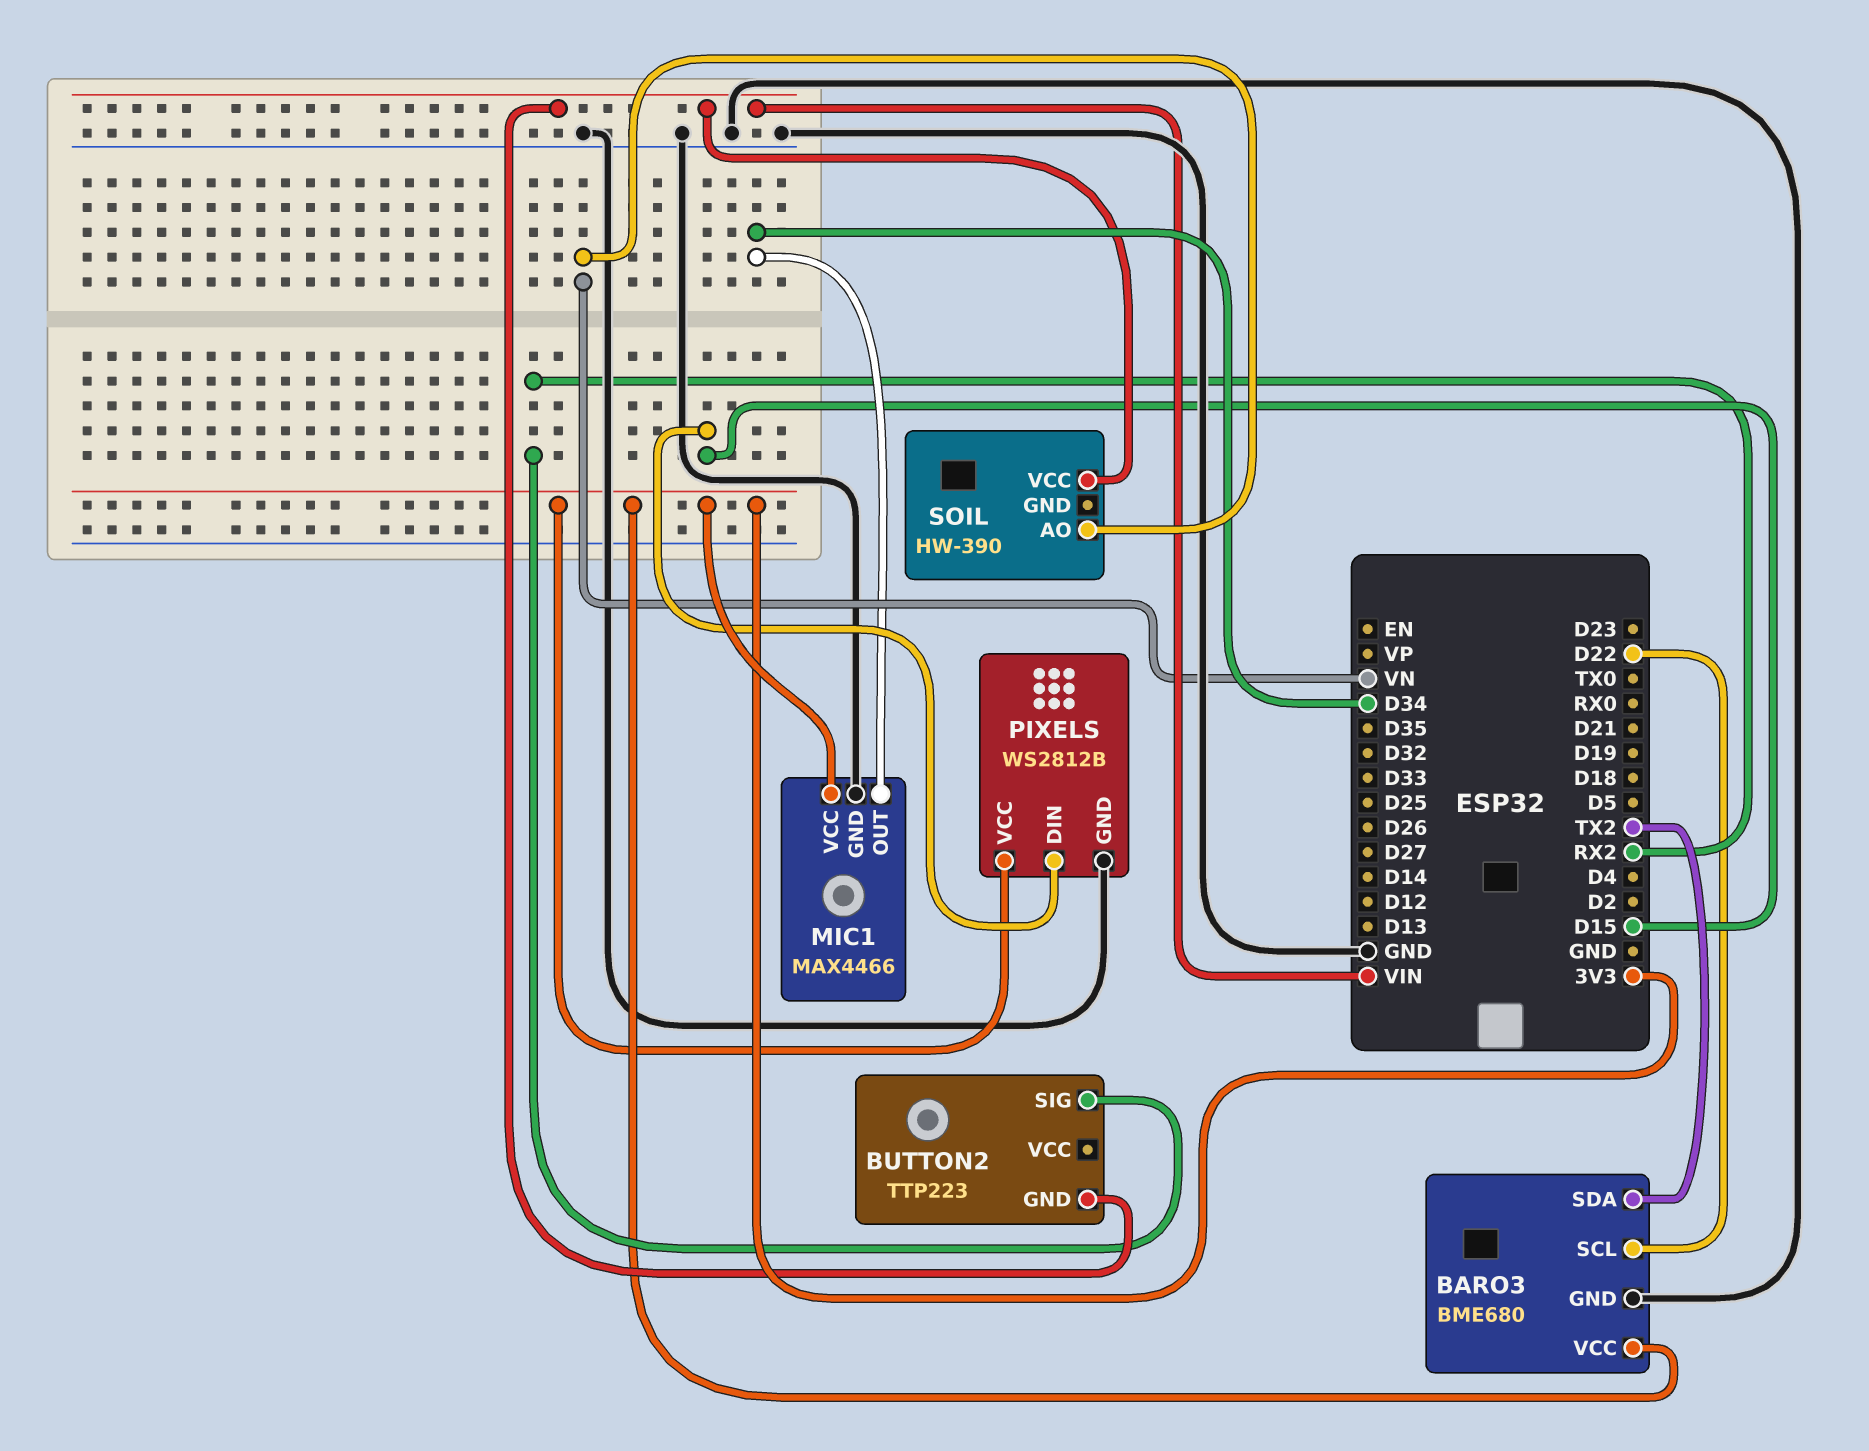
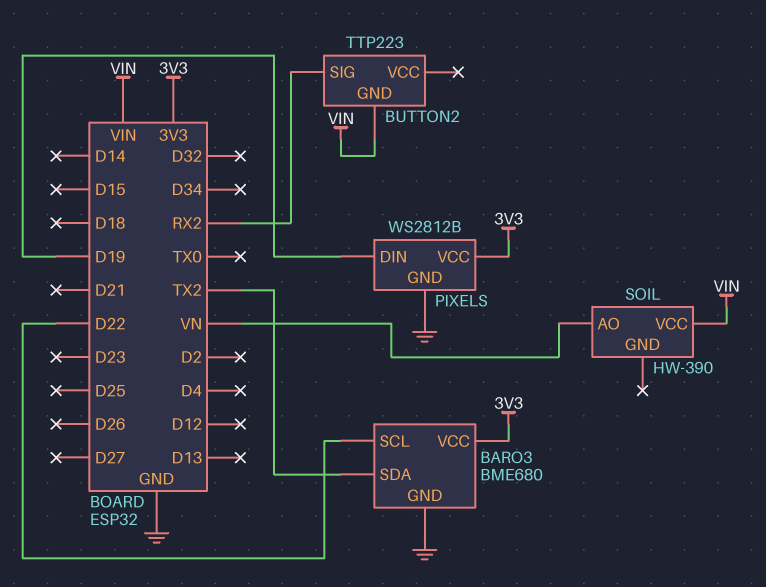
MIC1: MAX4466 -> none
MIC1 pin GND: GND -> none
MIC1 pin OUT: D34 -> none
MIC1 pin VCC: 3V3 -> none
PIXELS pin DIN: D15 -> D19

